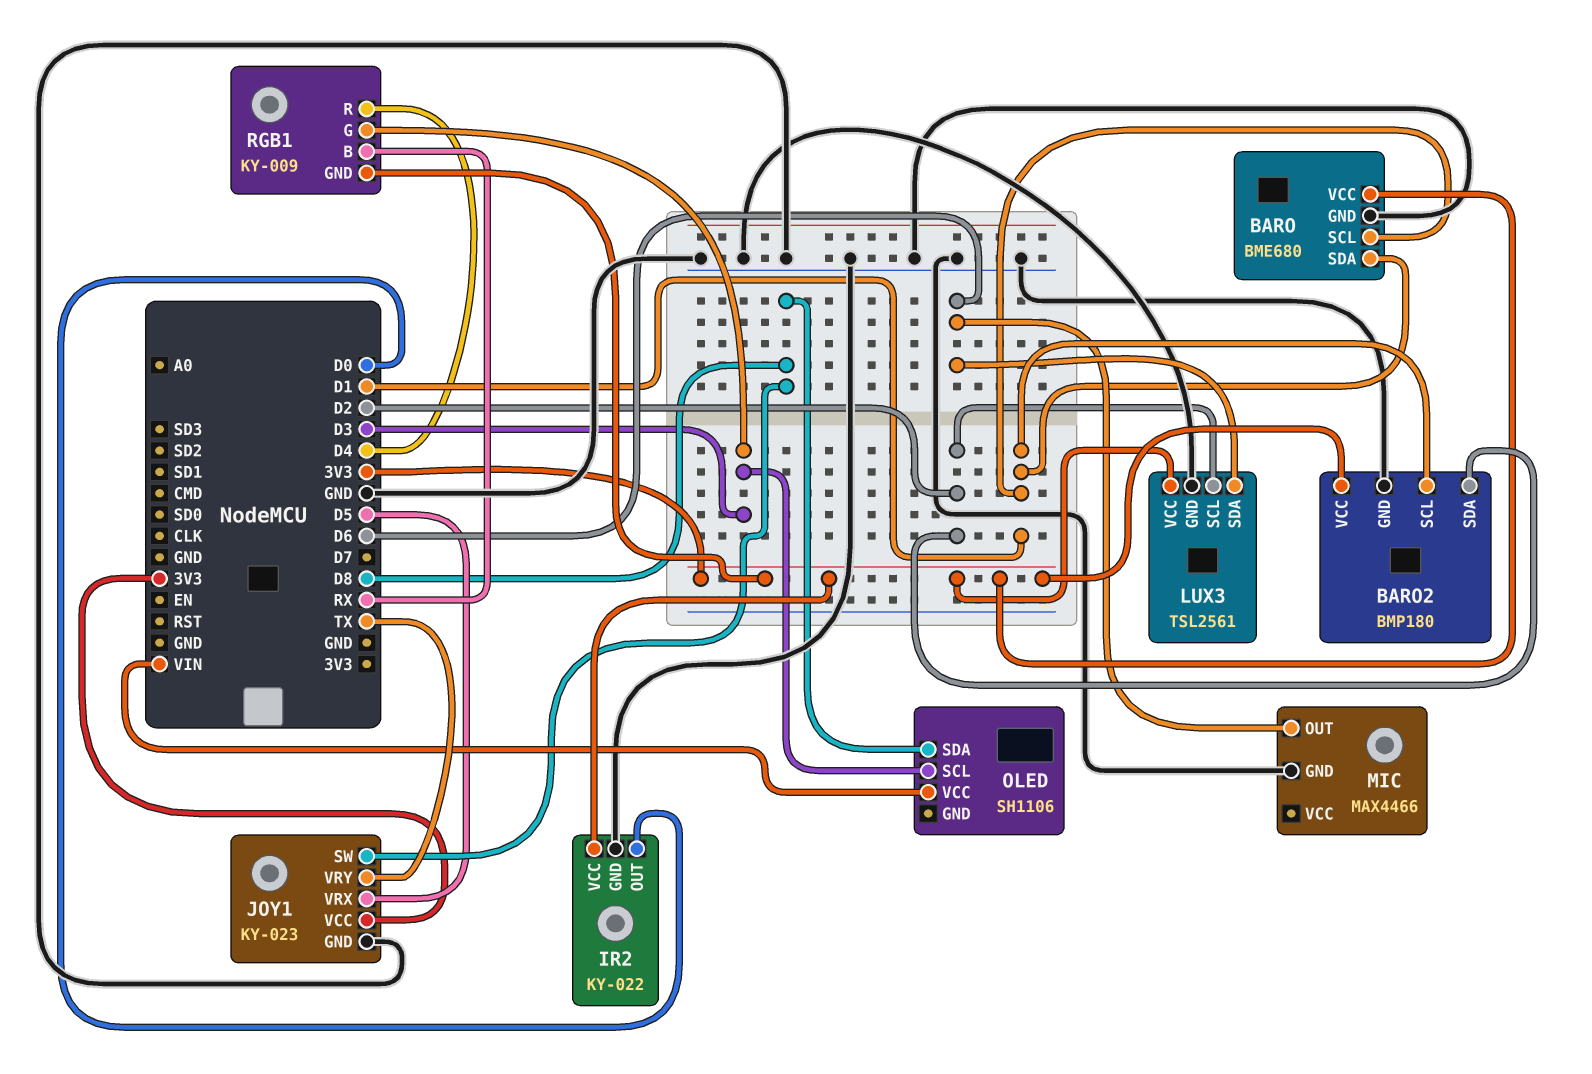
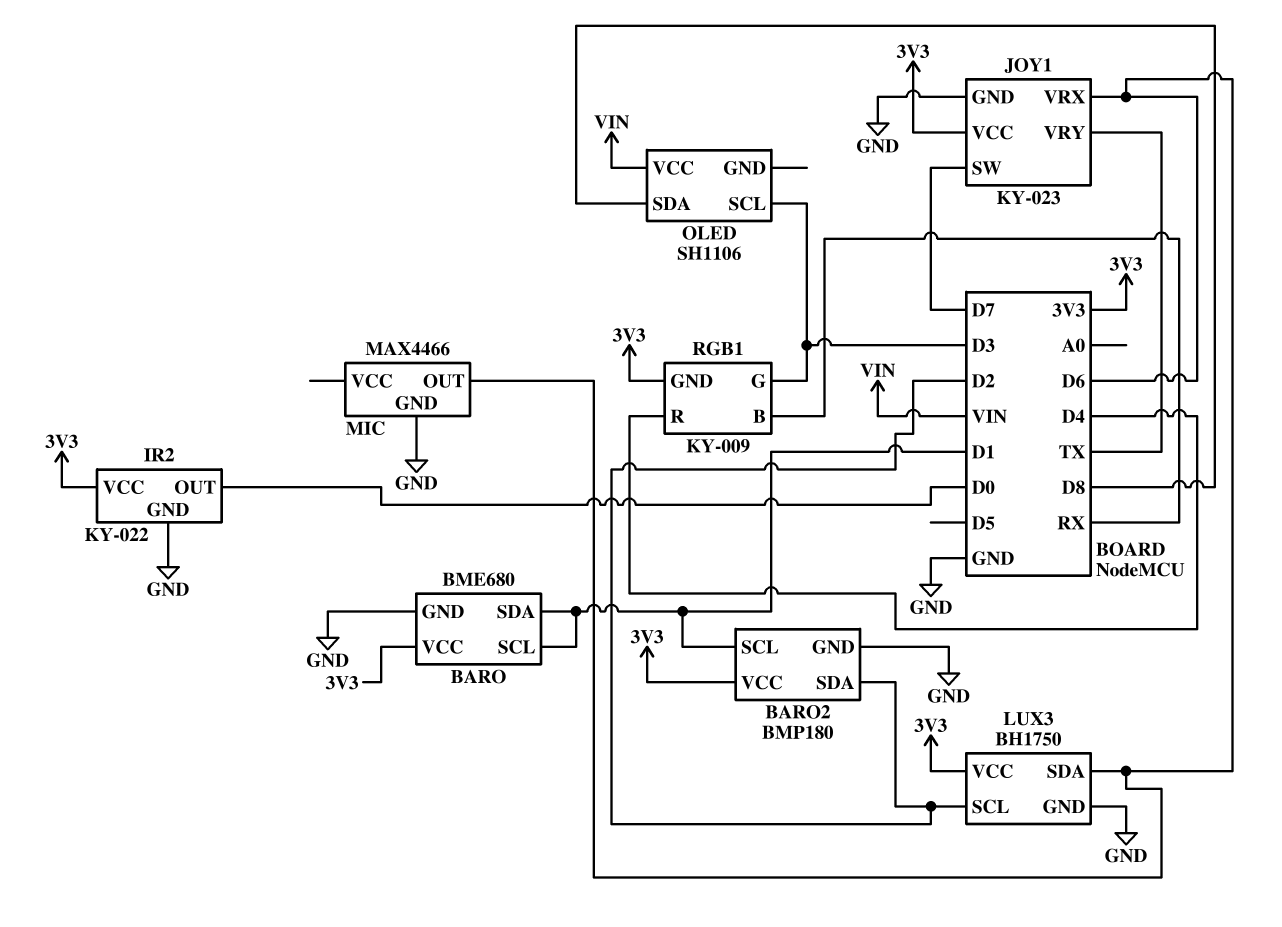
JOY1 pin SW: D8 -> D7
JOY1 pin VRX: D5 -> D6
LUX3: TSL2561 -> BH1750

